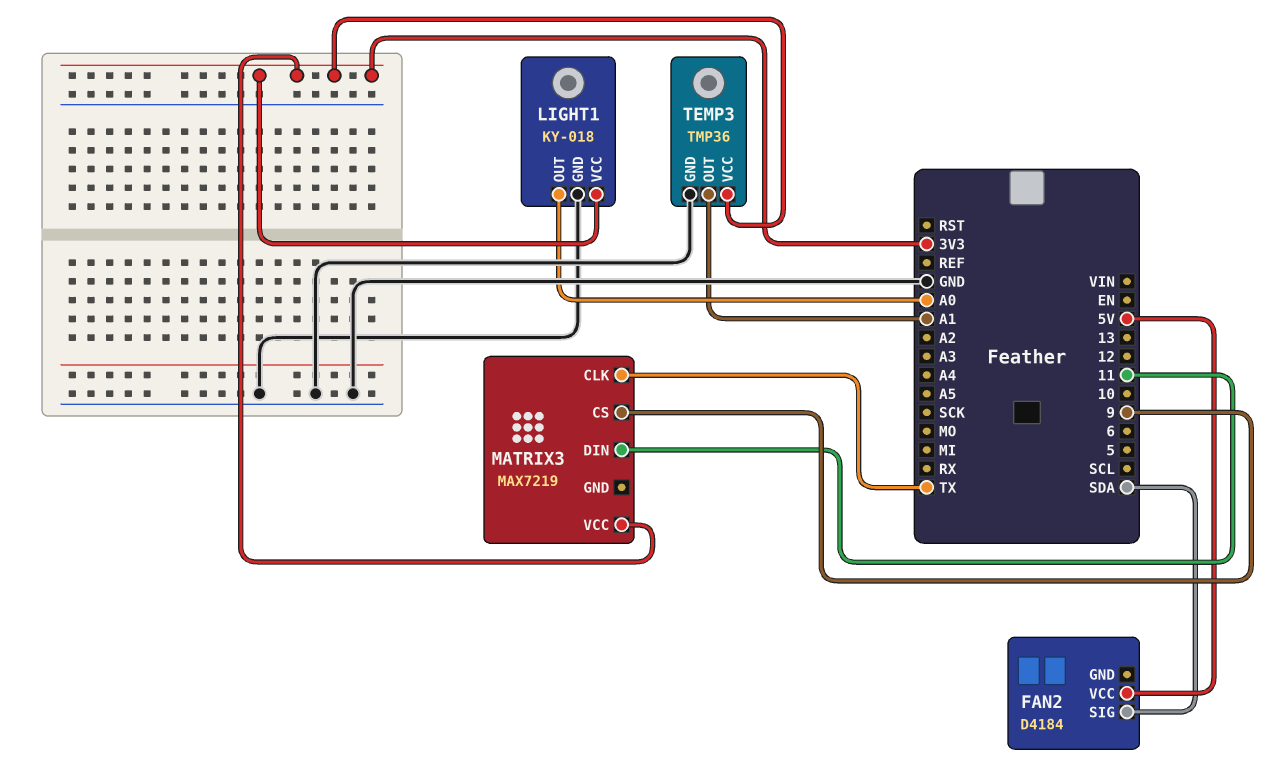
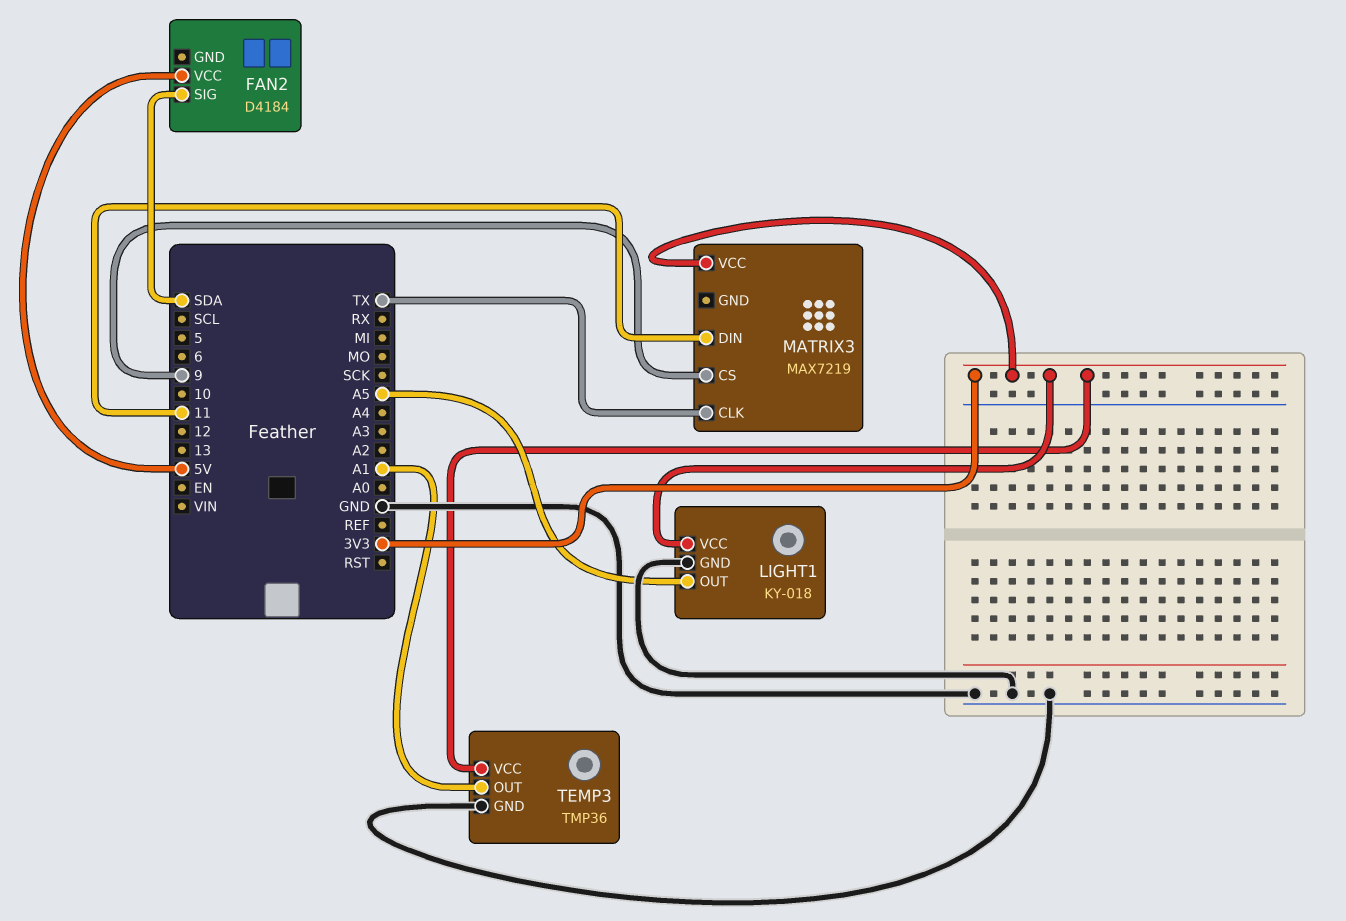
LIGHT1 pin OUT: A0 -> A5

